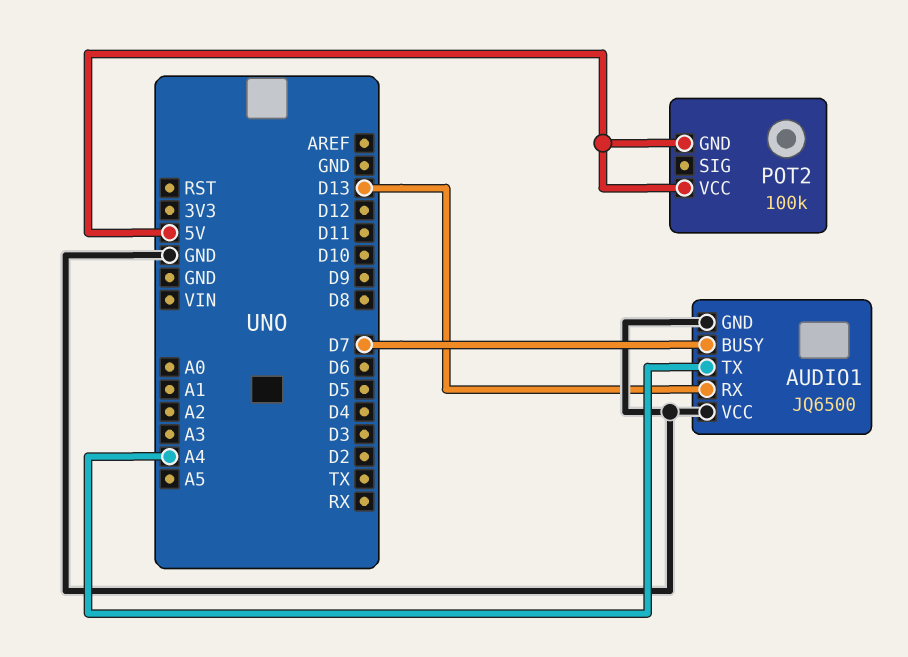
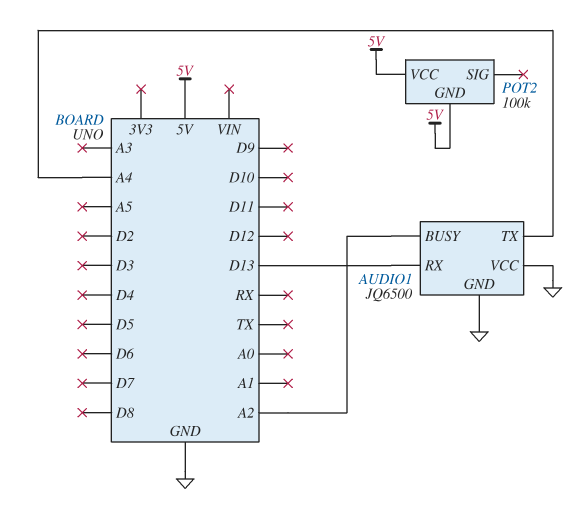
AUDIO1 pin BUSY: D7 -> A2

